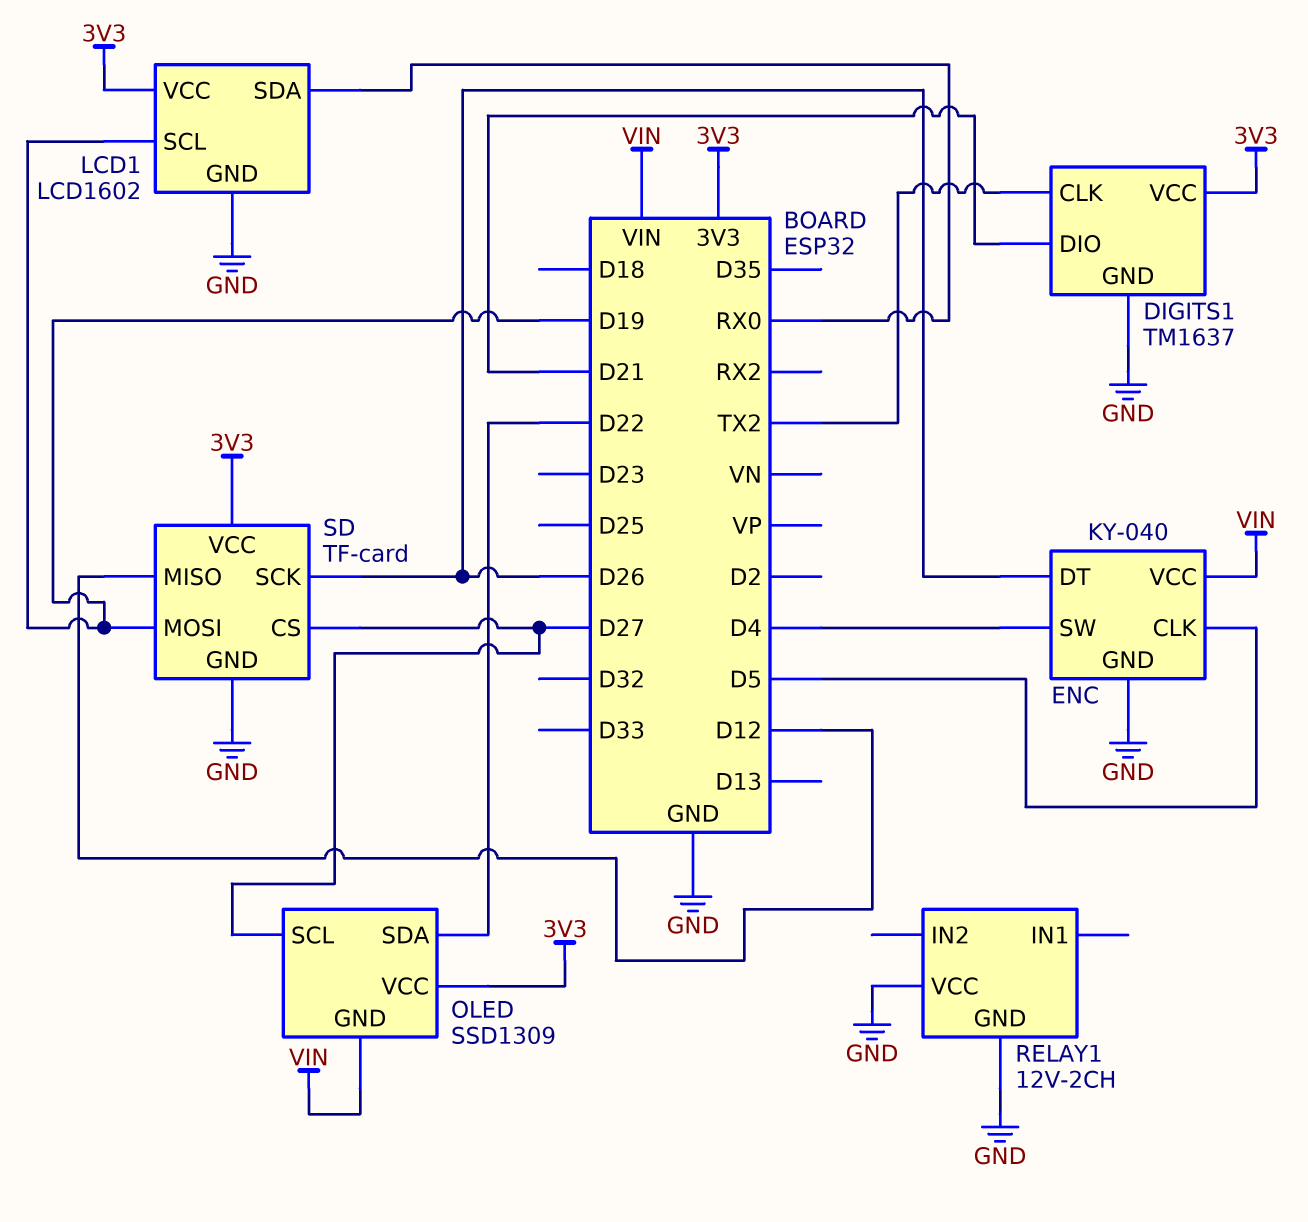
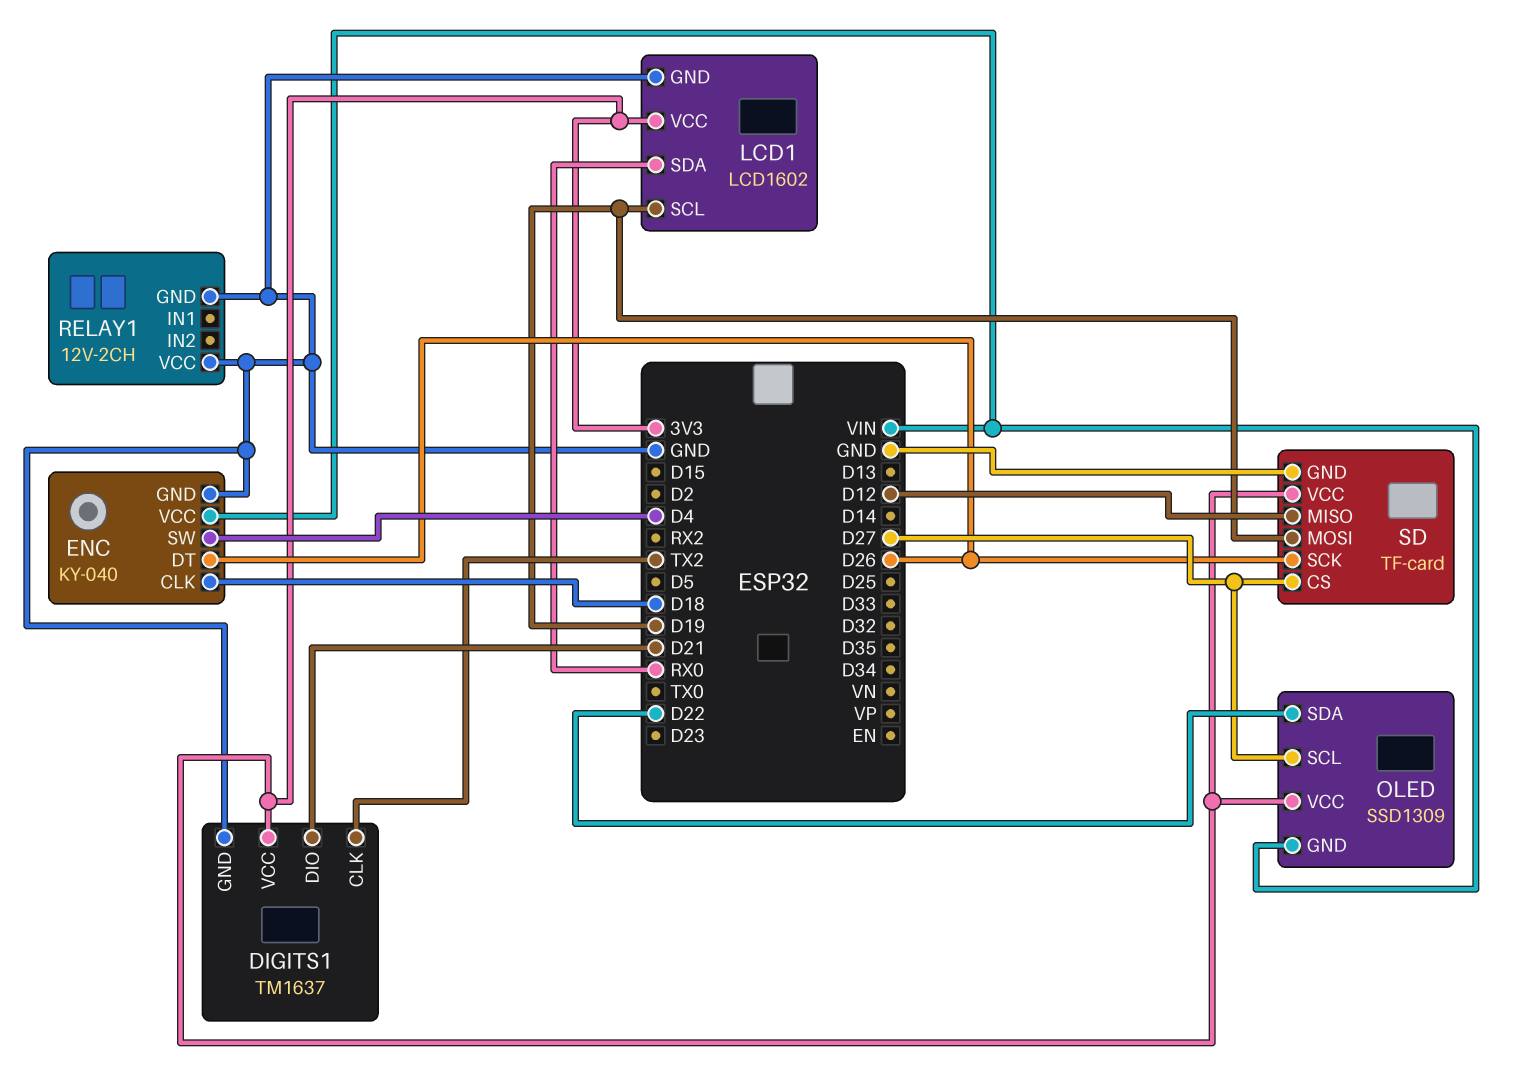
ENC pin CLK: D5 -> D18

